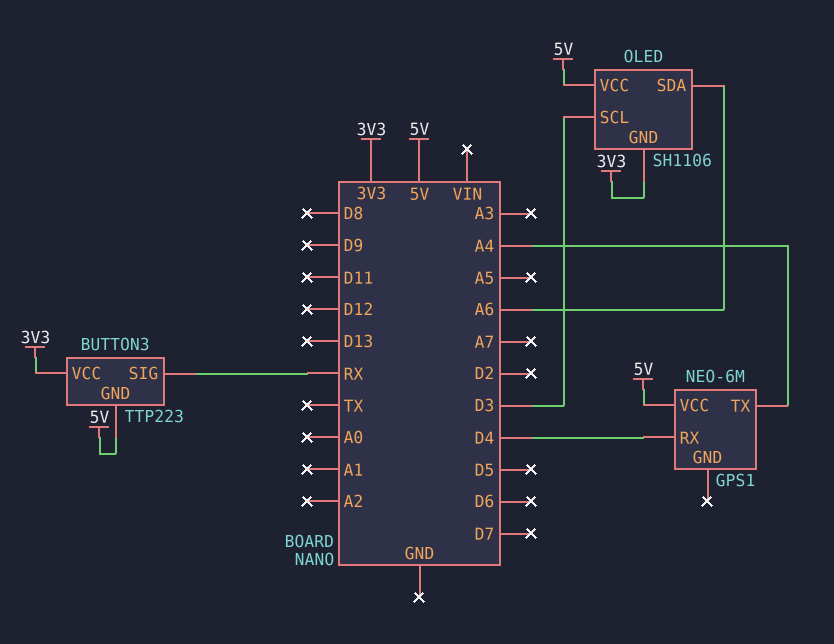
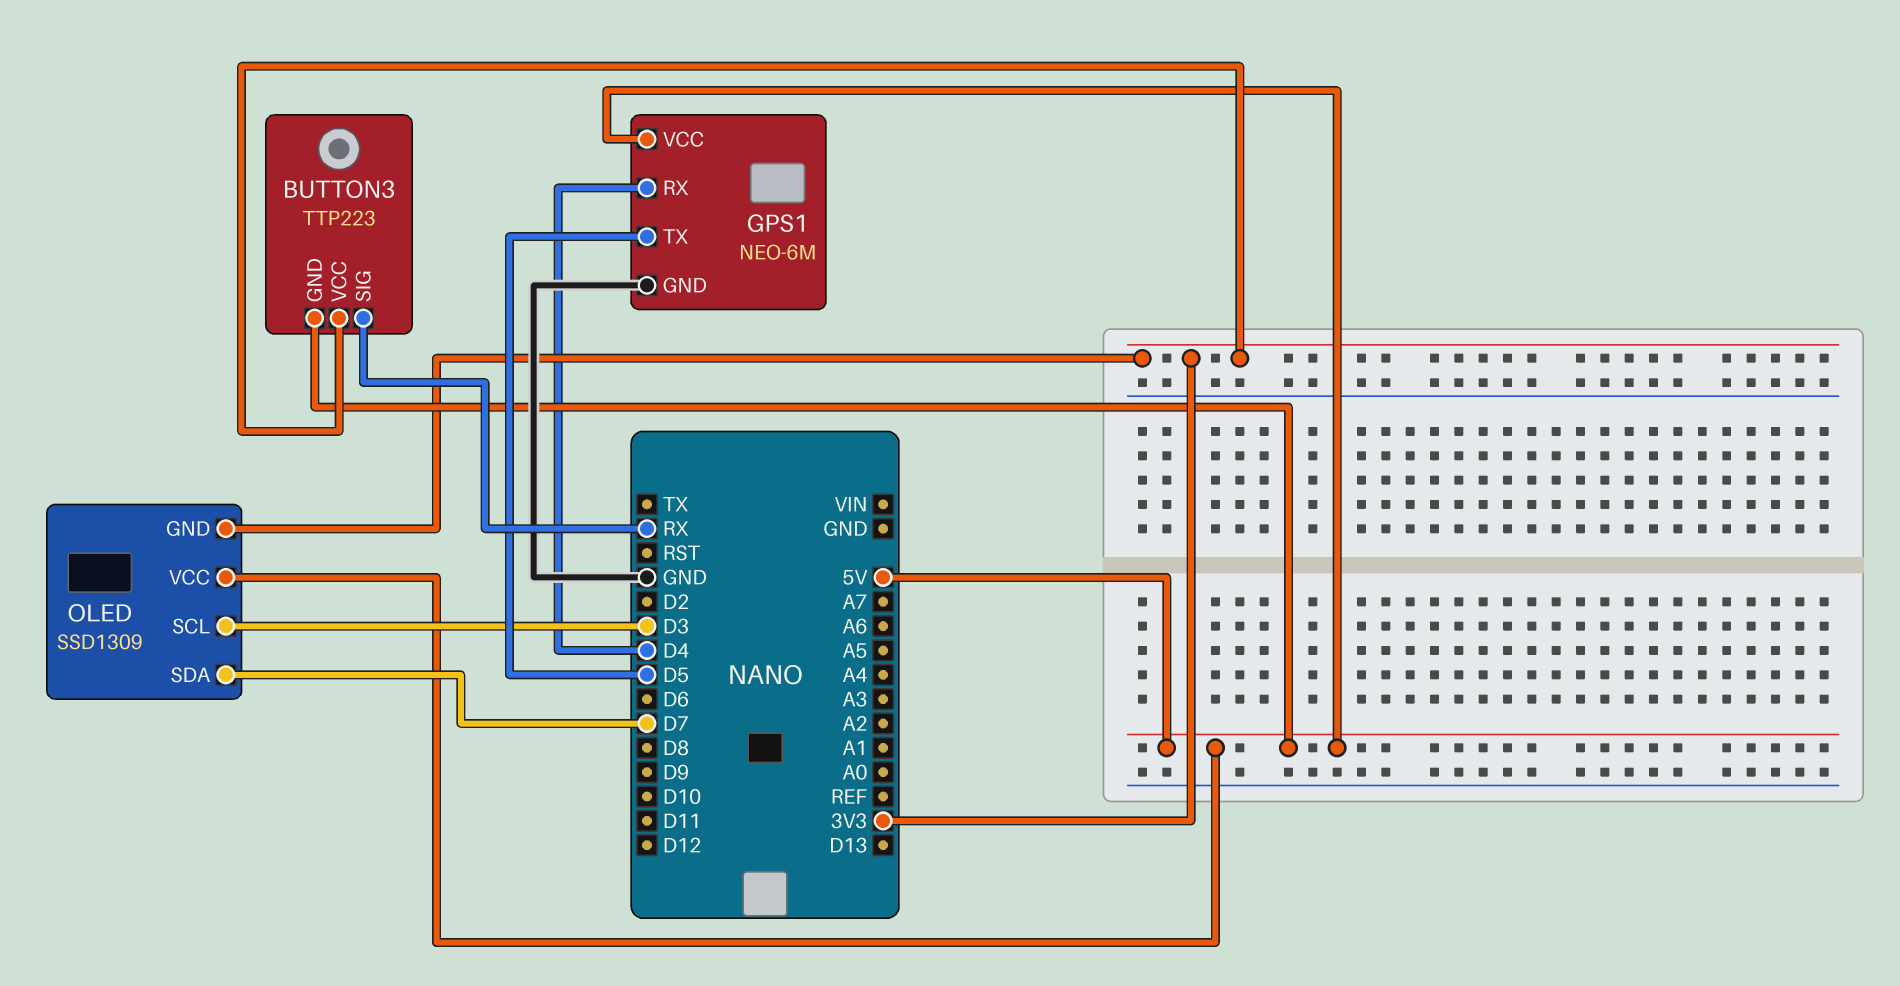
GPS1 pin GND: none -> GND
GPS1 pin TX: A4 -> D5
OLED: SH1106 -> SSD1309
OLED pin SDA: A6 -> D7

